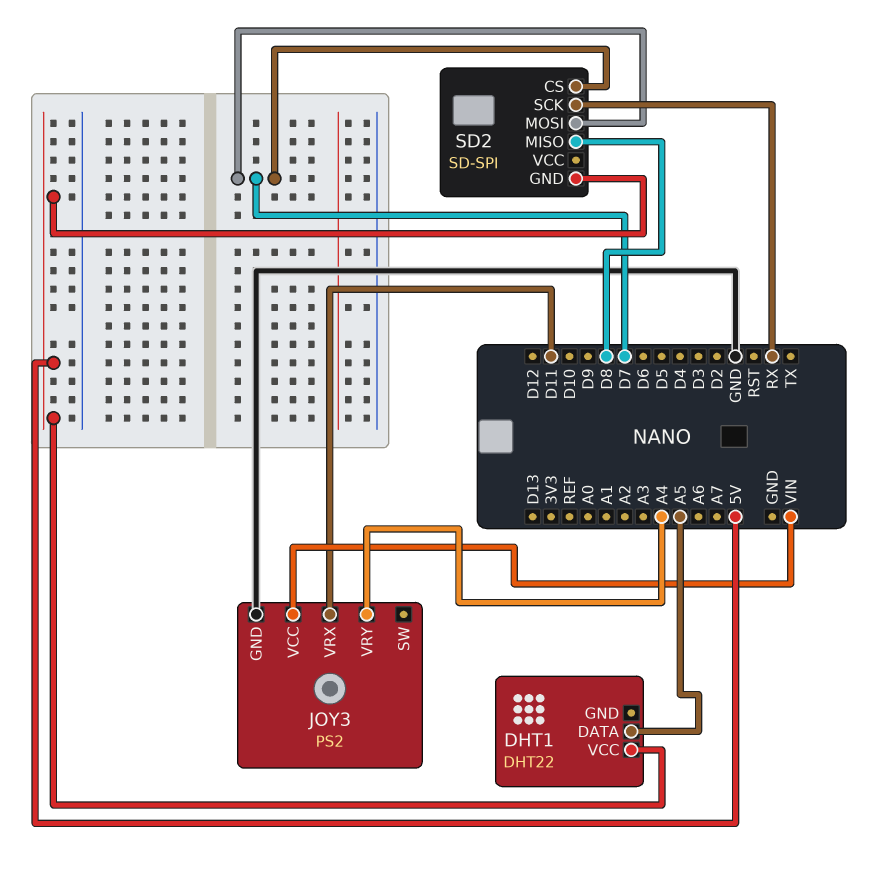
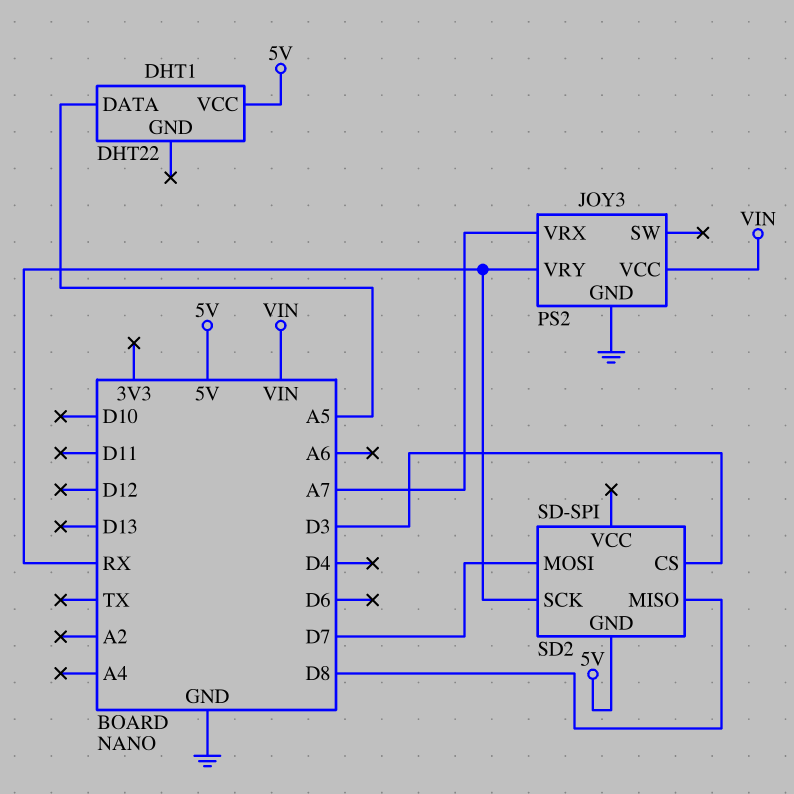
JOY3 pin VRX: D11 -> A7
JOY3 pin VRY: A4 -> RX
SD2 pin CS: D7 -> D3

